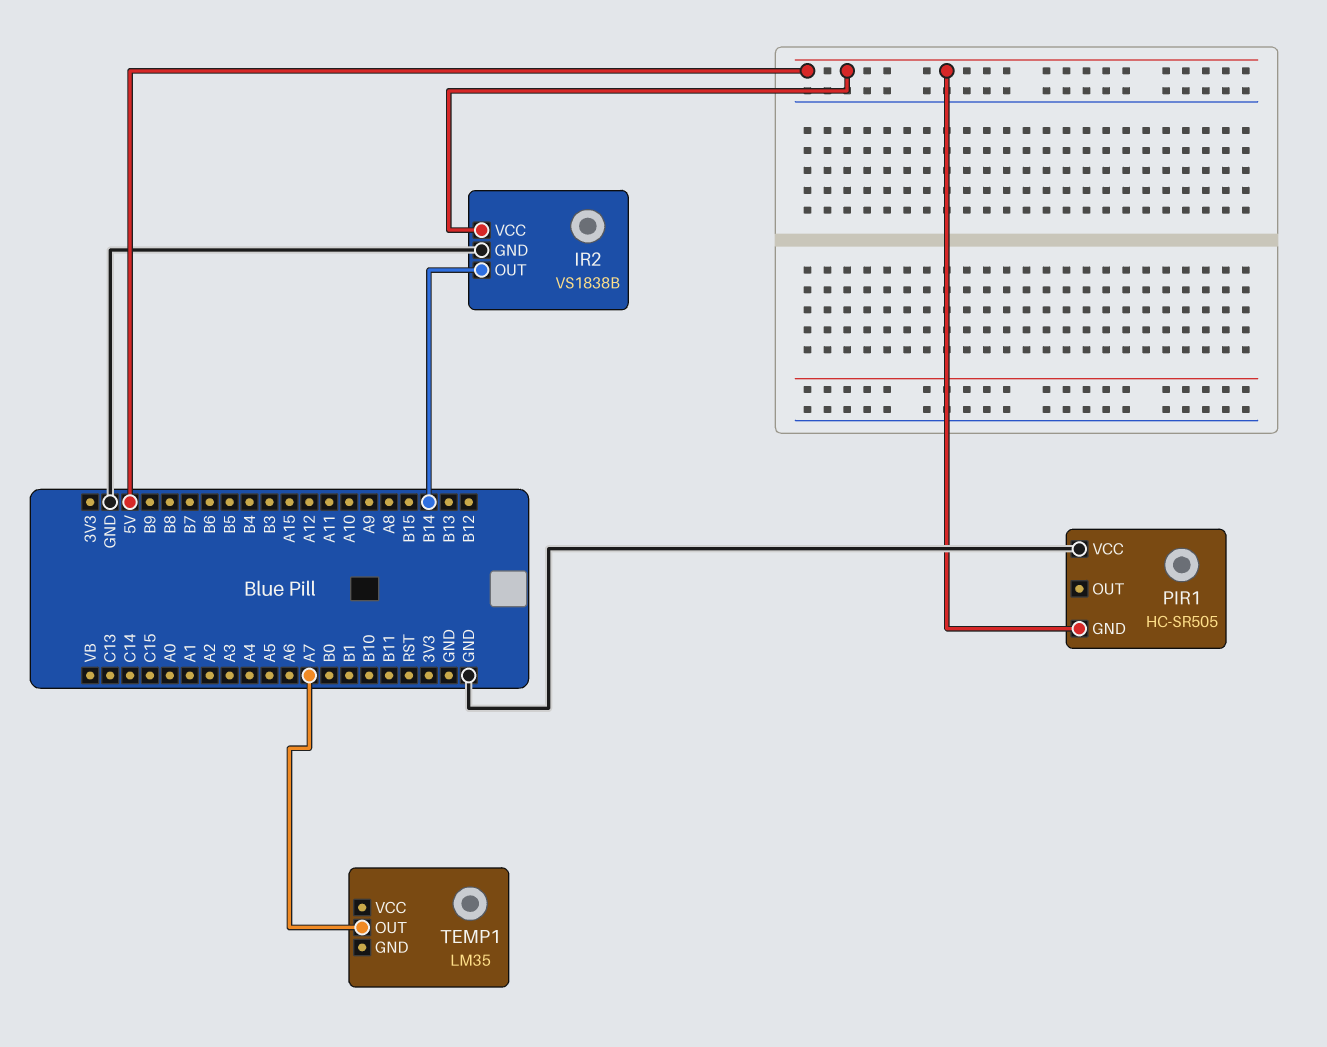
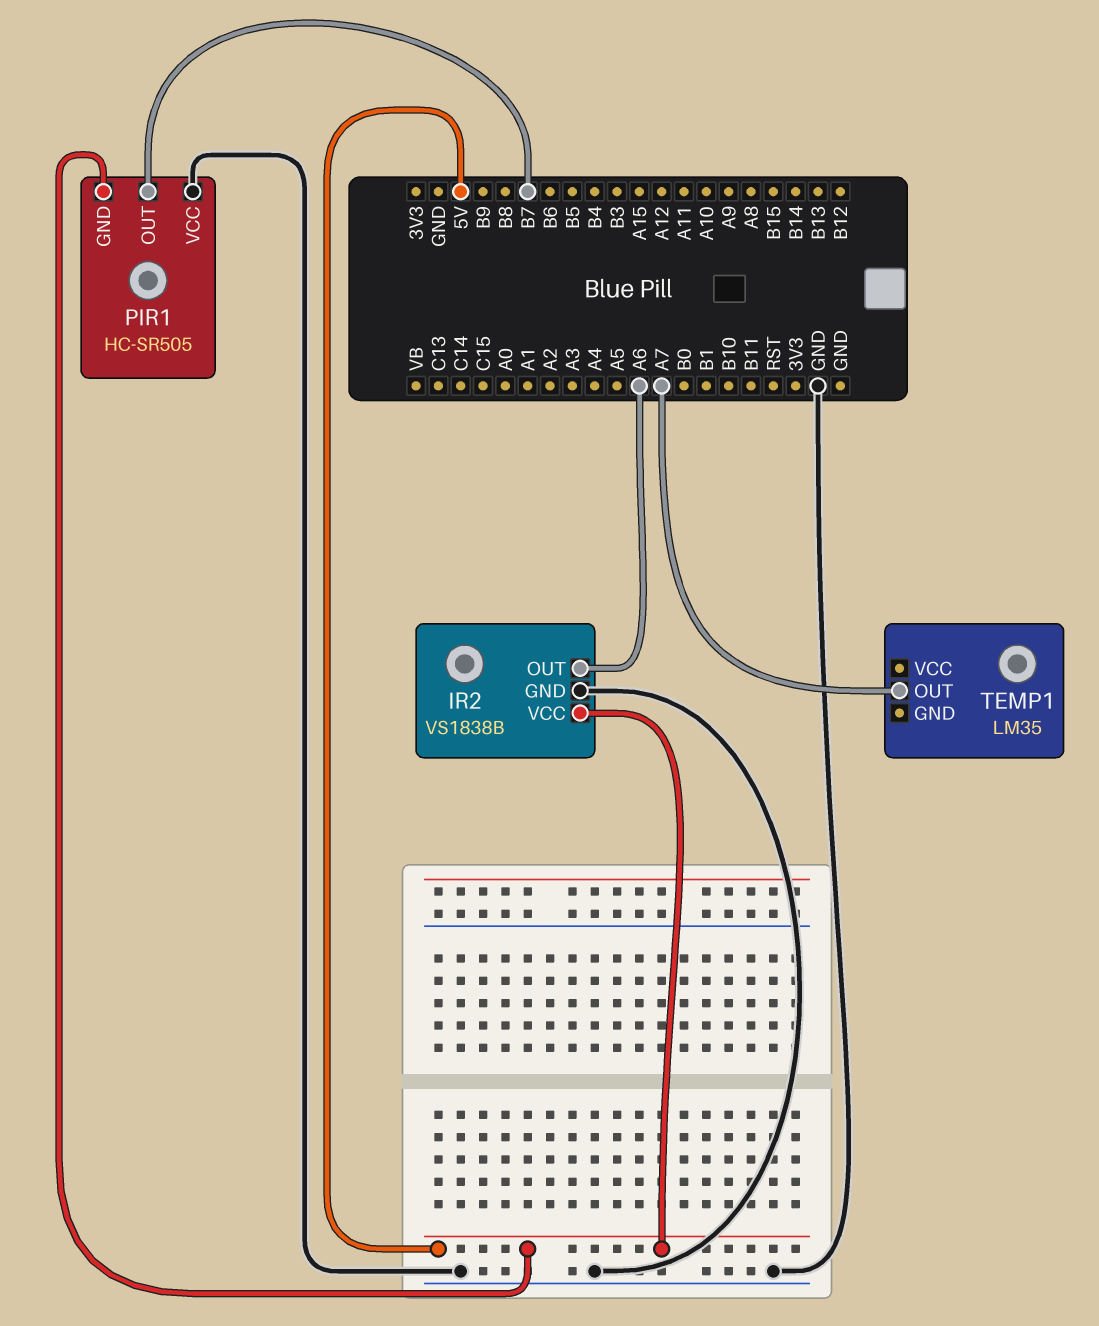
IR2 pin OUT: B14 -> A6
PIR1 pin OUT: none -> B7

